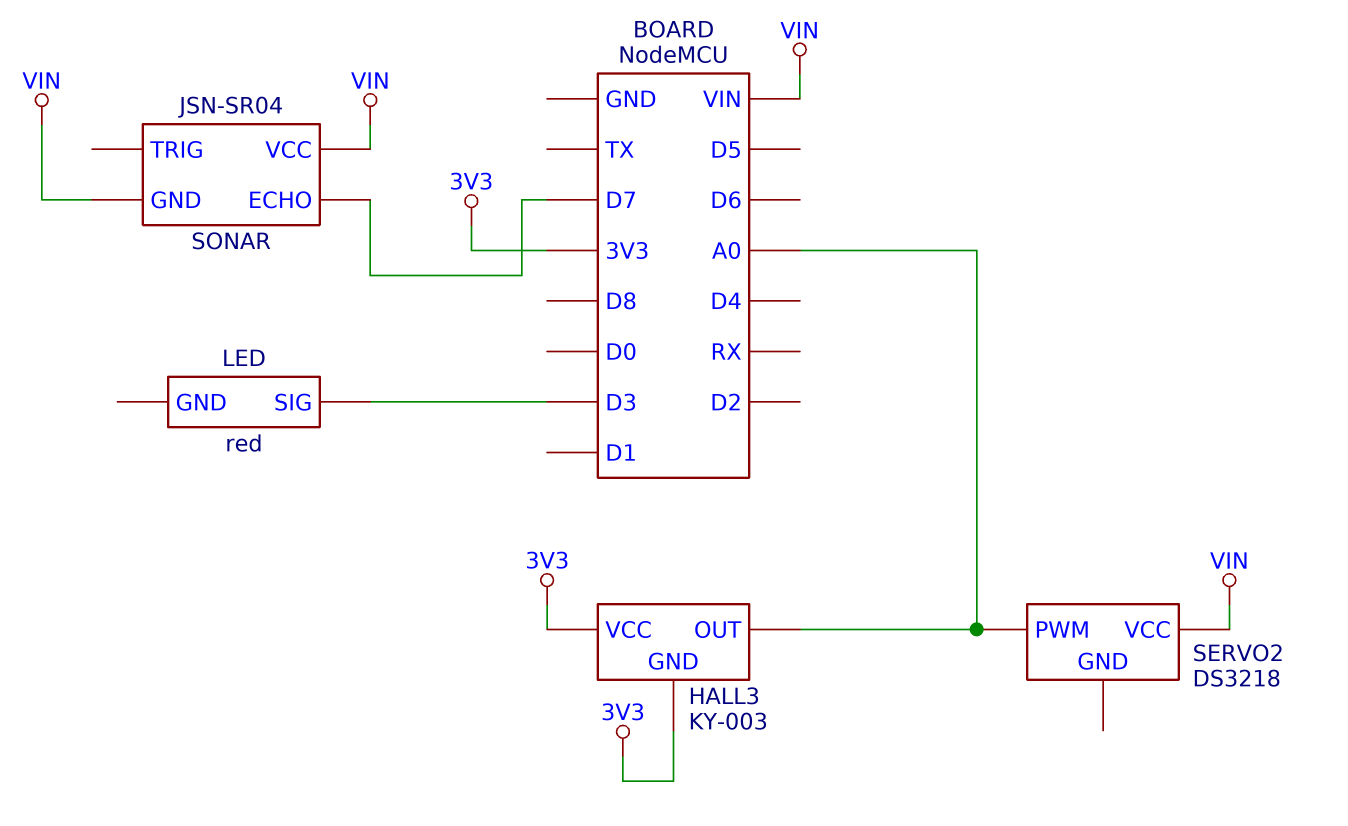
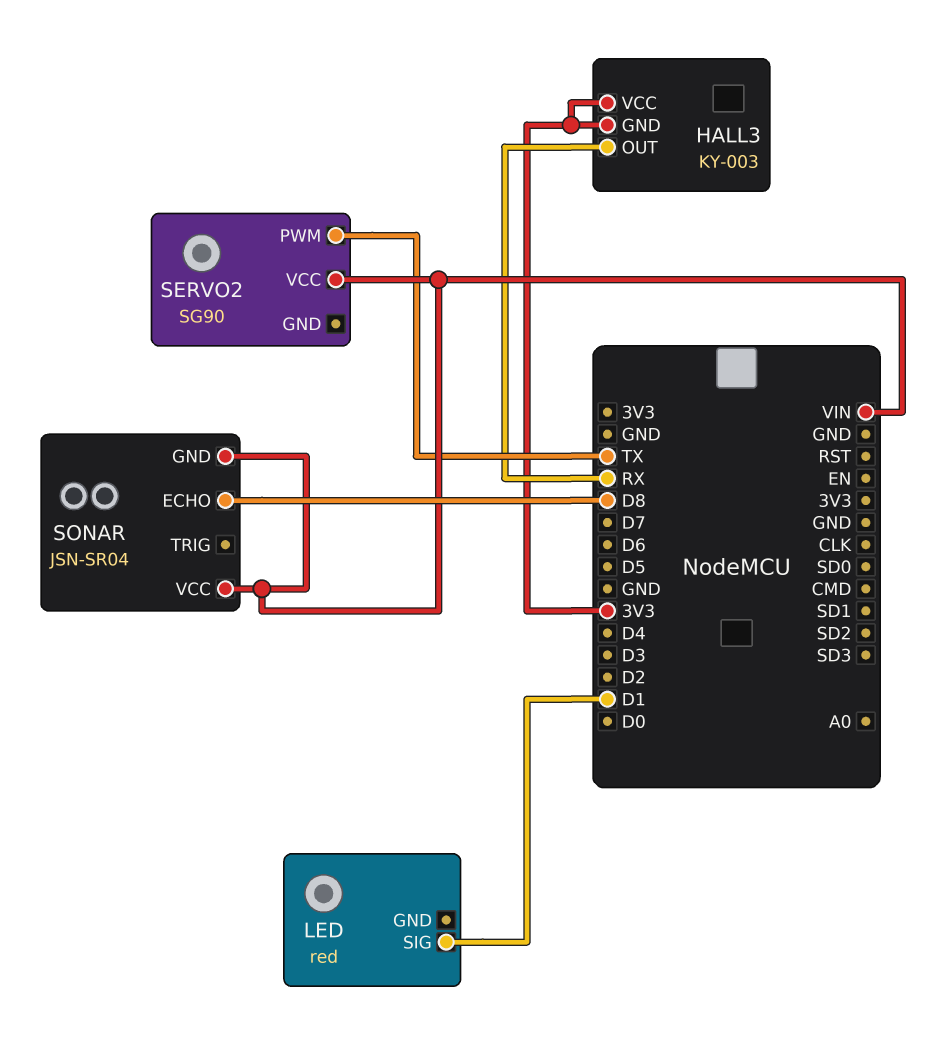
HALL3 pin OUT: A0 -> RX
LED pin SIG: D3 -> D1
SERVO2: DS3218 -> SG90
SERVO2 pin PWM: A0 -> TX
SONAR pin ECHO: D7 -> D8

